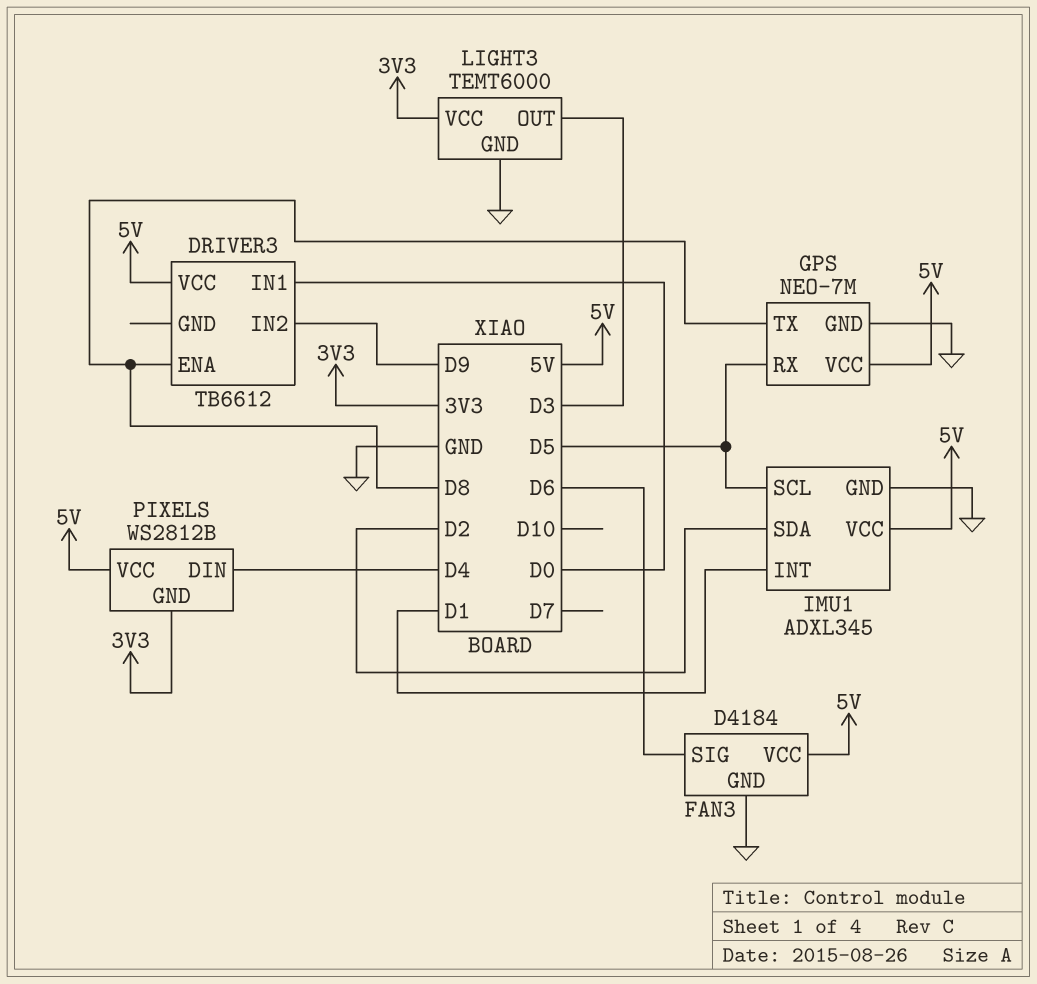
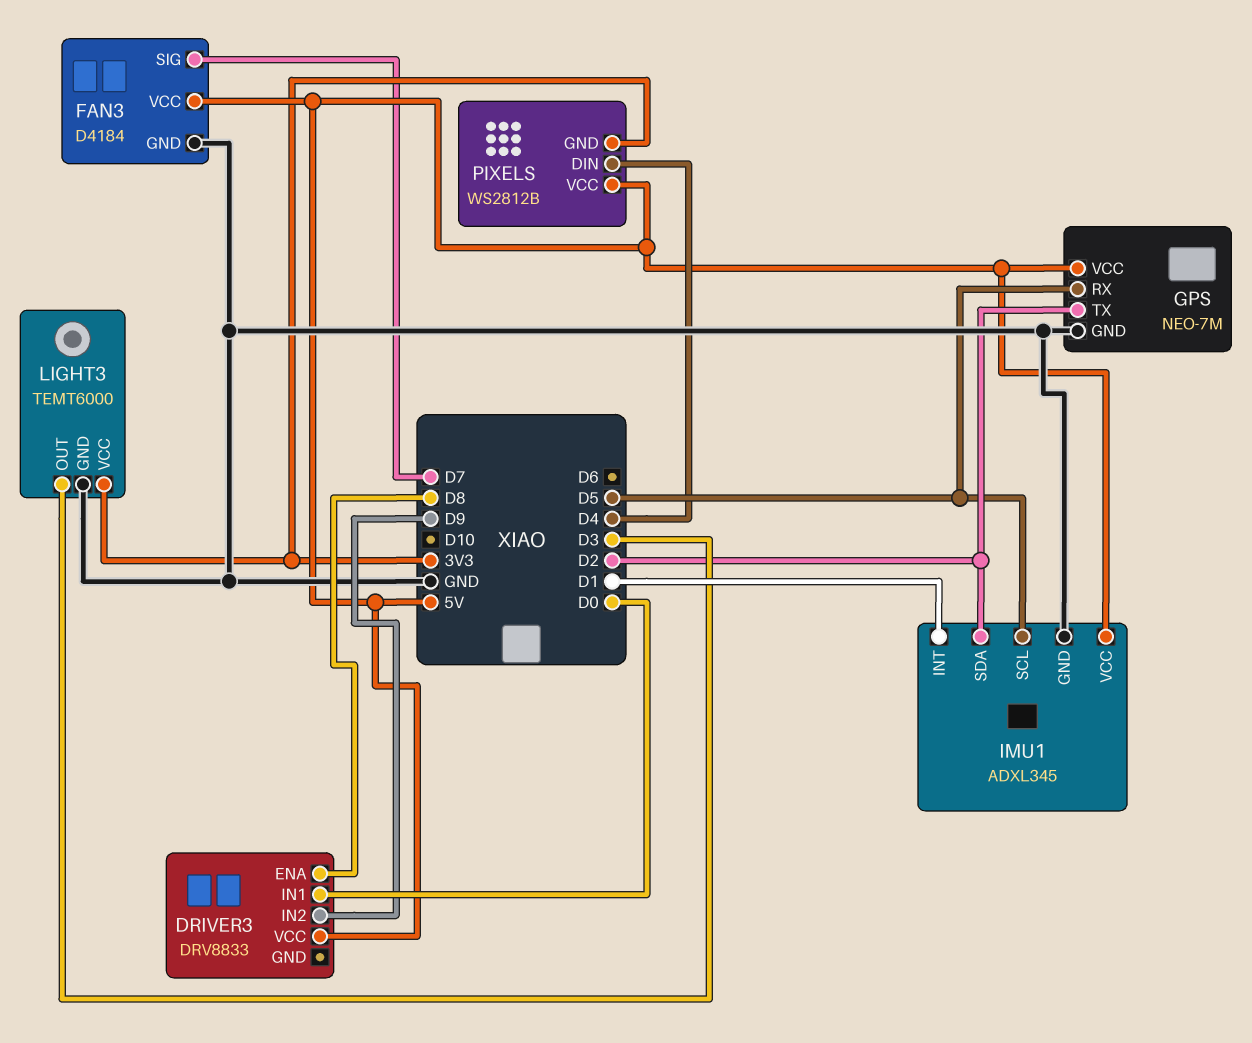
DRIVER3: TB6612 -> DRV8833
FAN3 pin SIG: D6 -> D7
GPS pin TX: D8 -> D2

